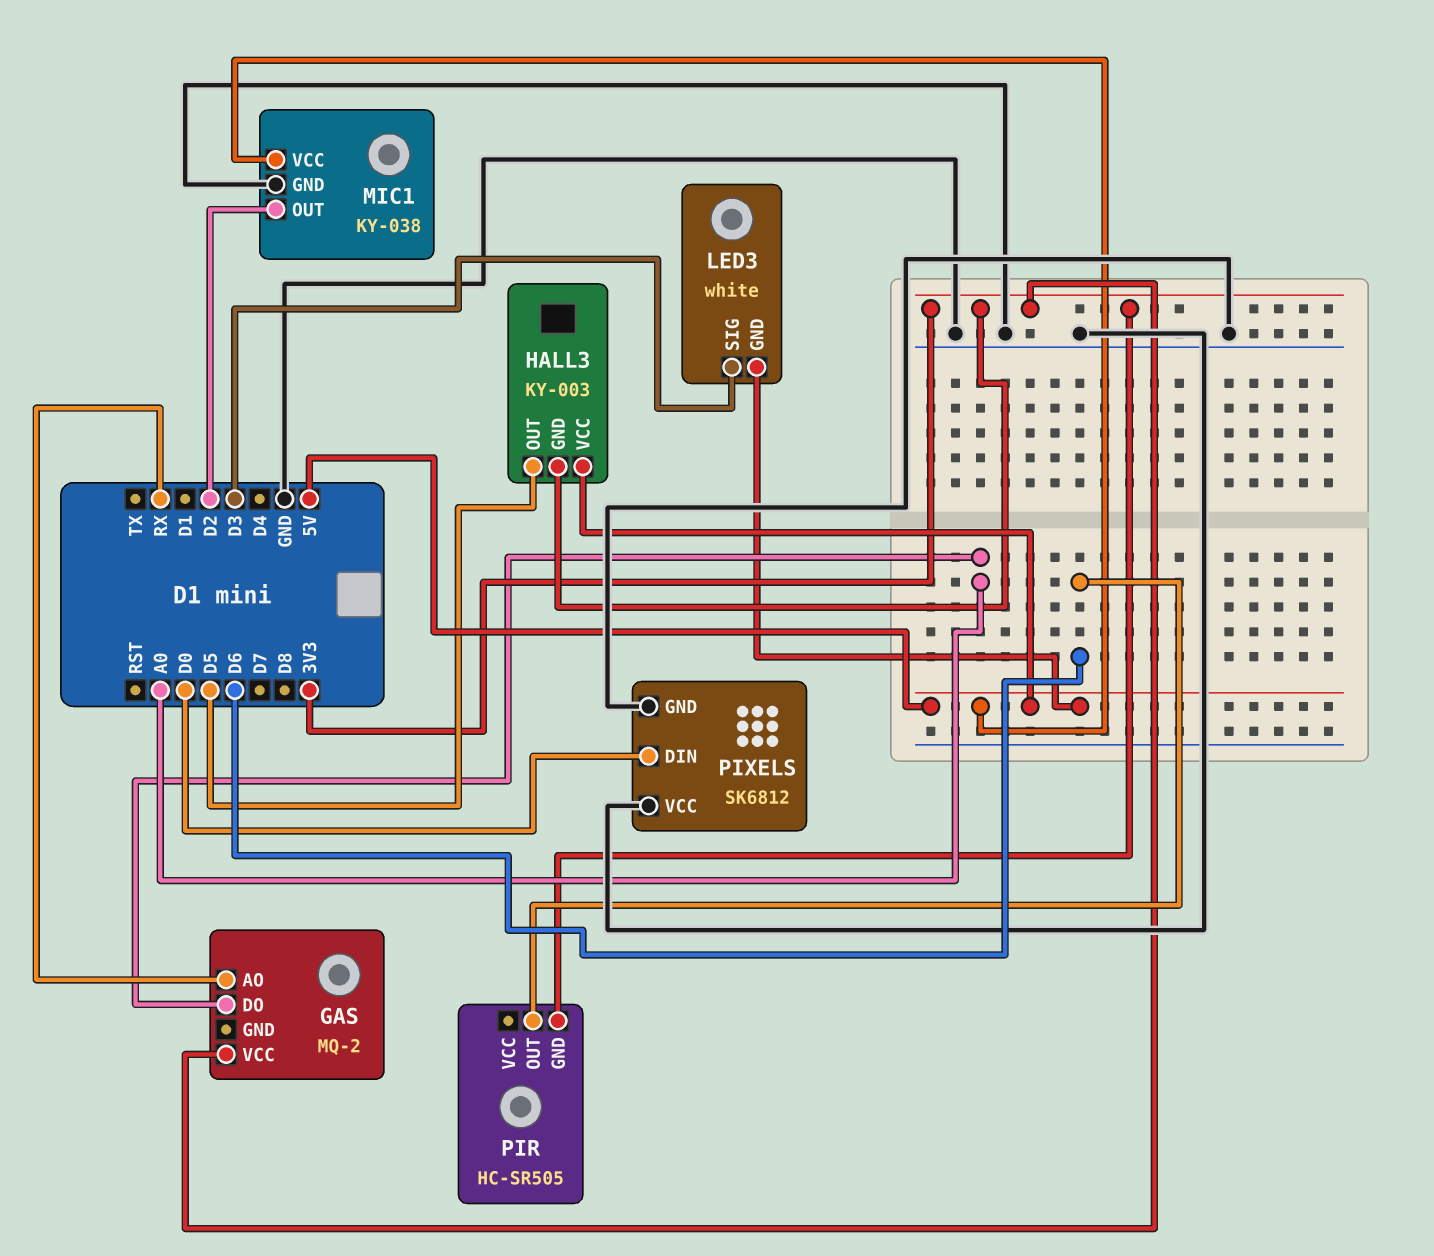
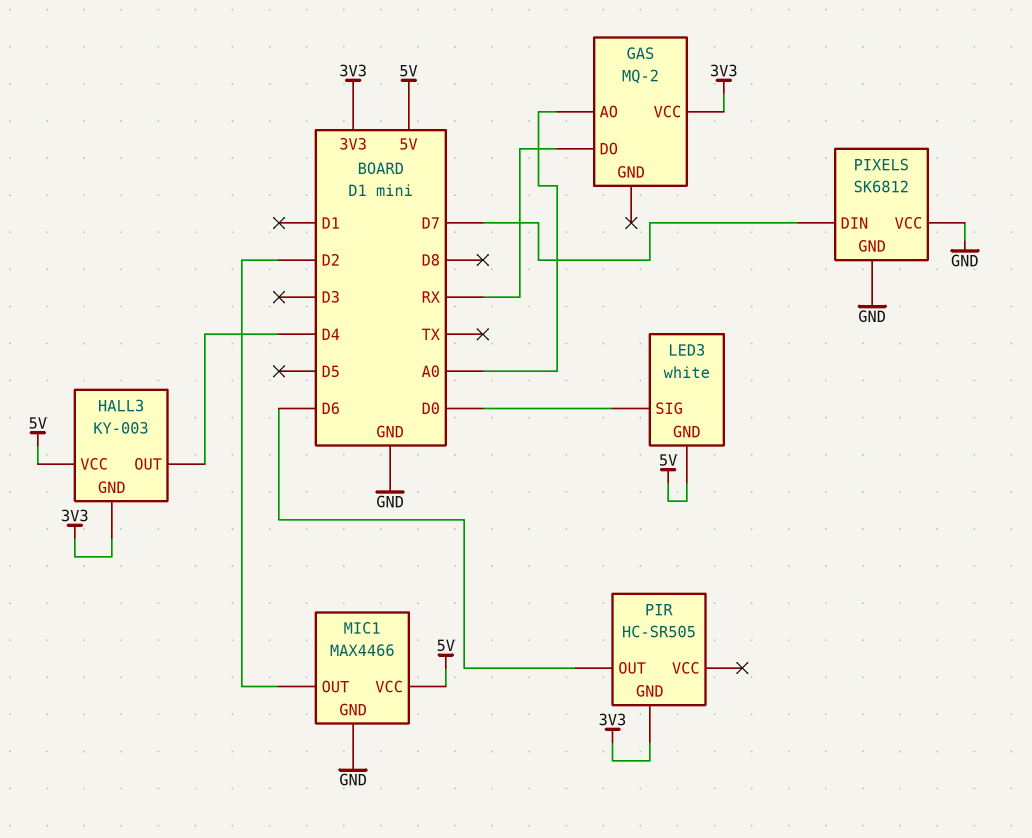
GAS pin AO: RX -> A0
GAS pin DO: A0 -> RX
HALL3 pin OUT: D5 -> D4
LED3 pin SIG: D3 -> D0
MIC1: KY-038 -> MAX4466
PIXELS pin DIN: D0 -> D7

